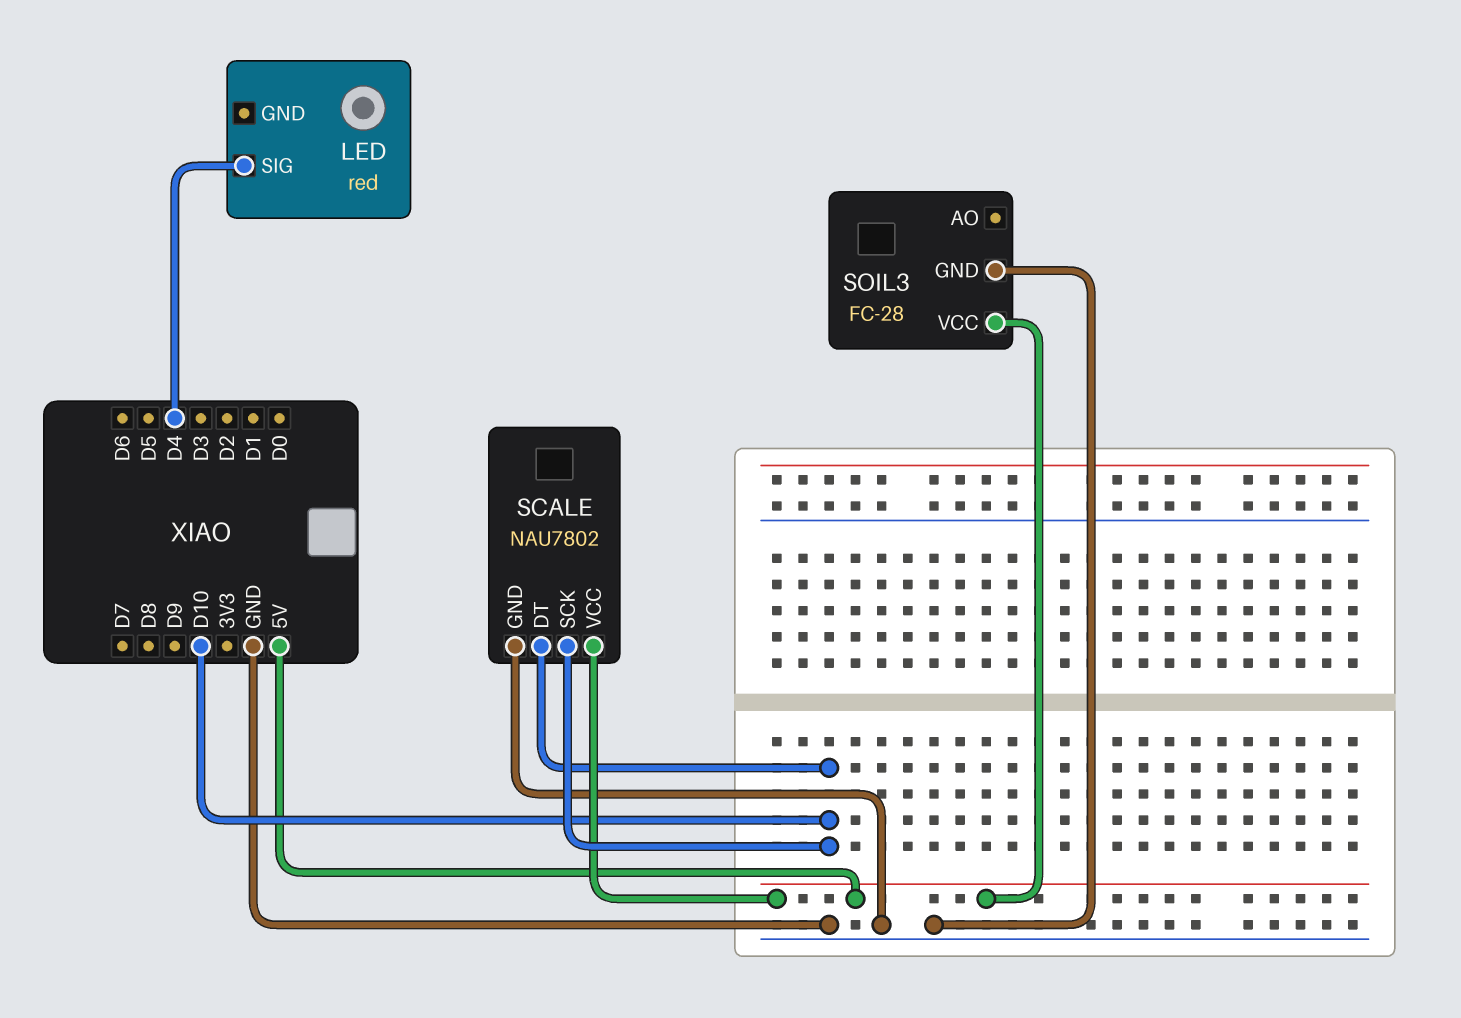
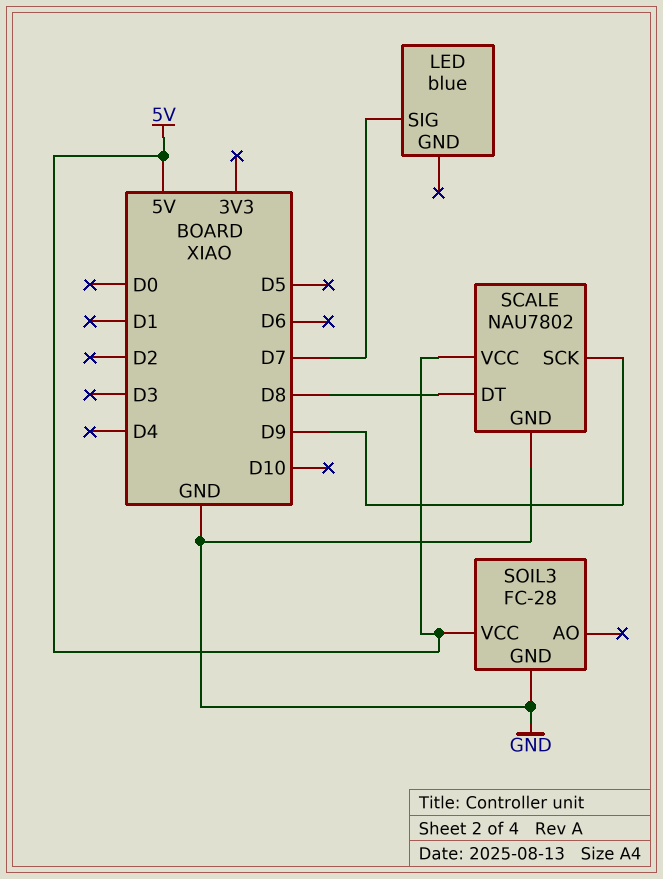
LED: red -> blue
LED pin SIG: D4 -> D7
SCALE pin DT: D10 -> D8
SCALE pin SCK: D10 -> D9

